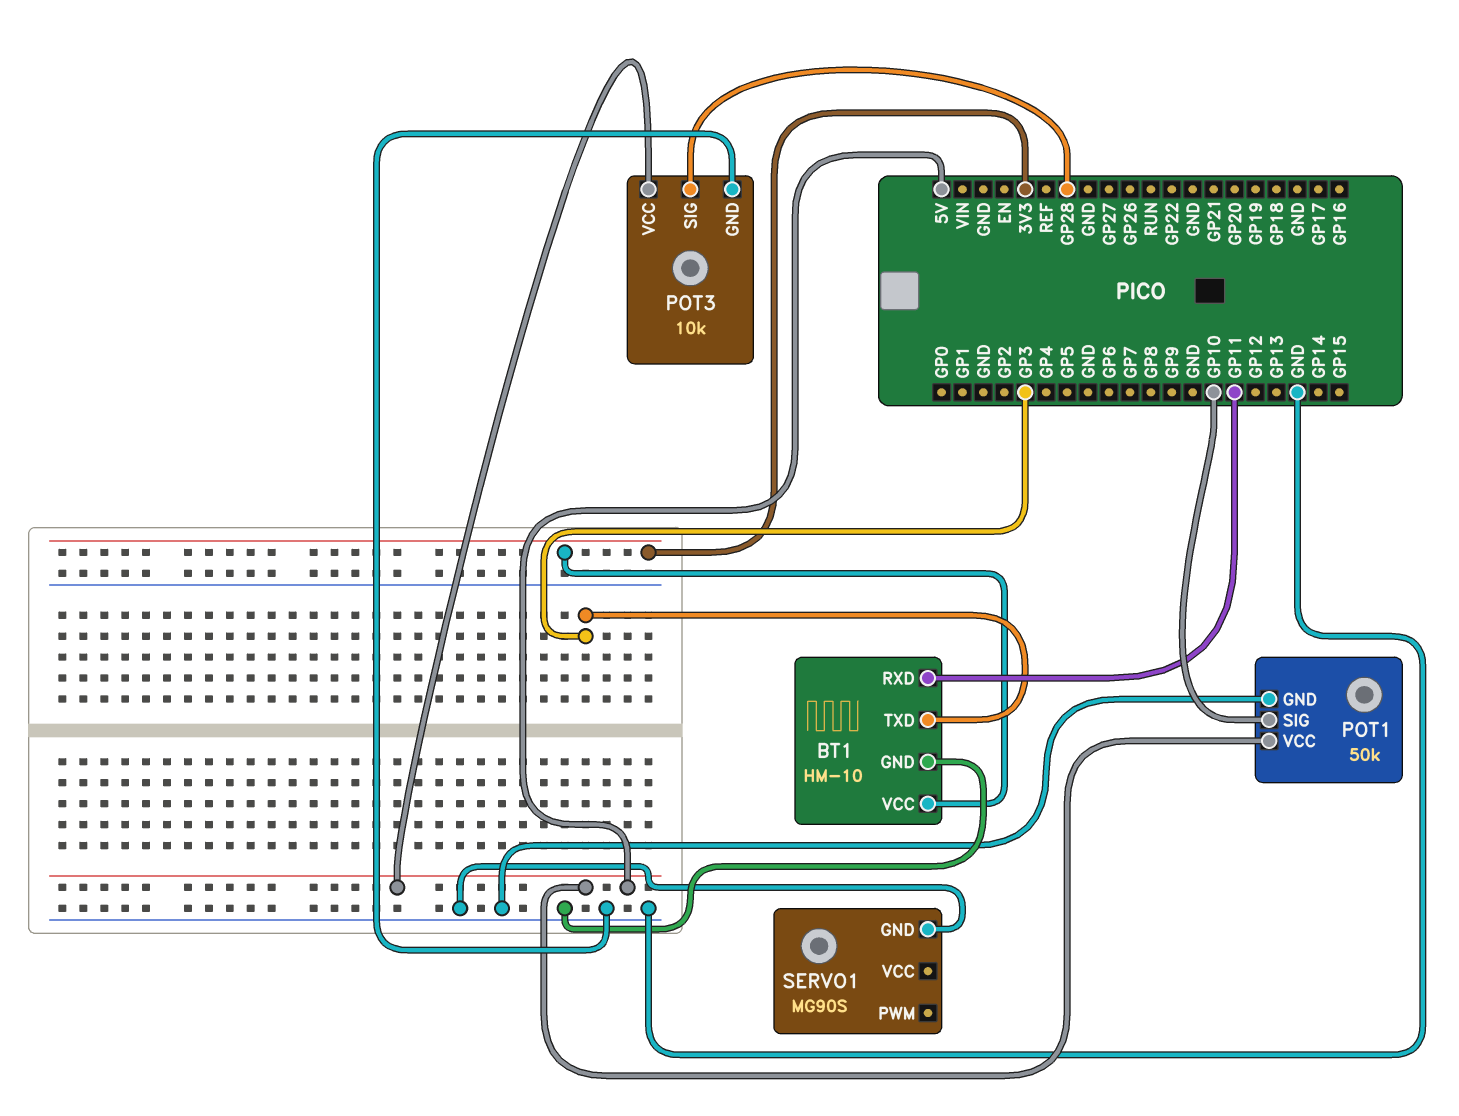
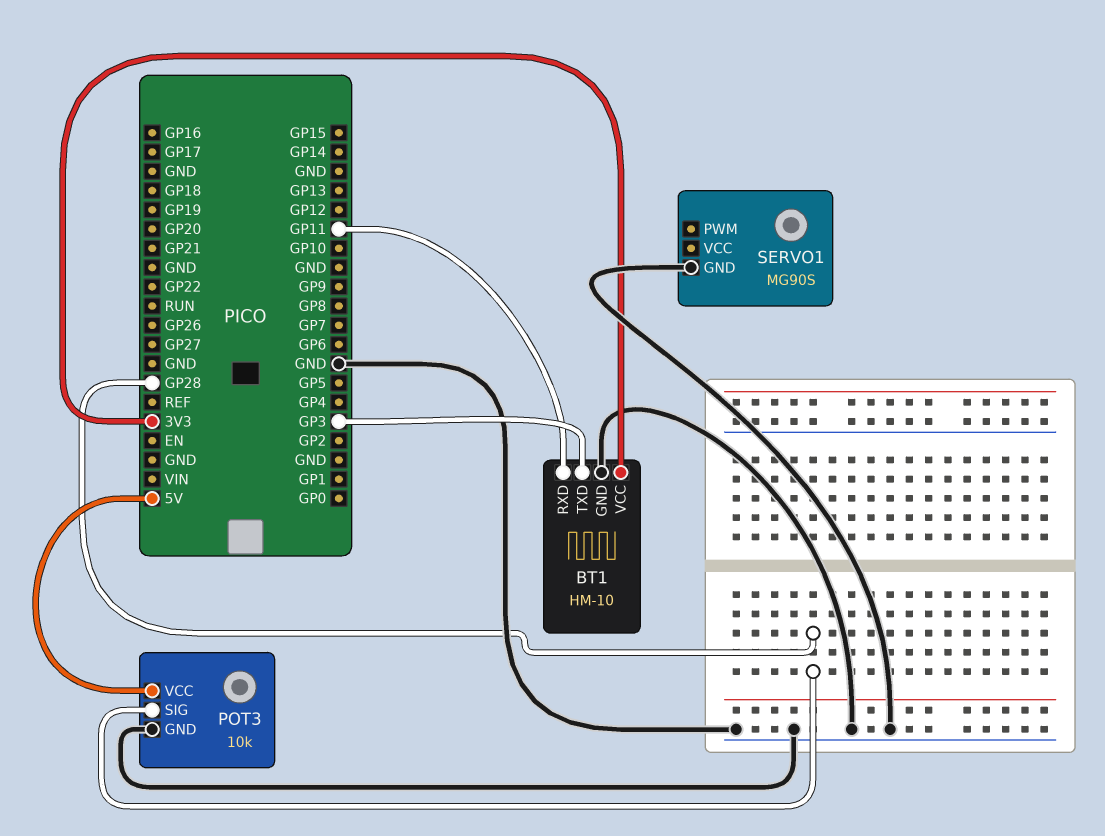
POT1: 50k -> none
POT1 pin GND: GND -> none
POT1 pin SIG: GP10 -> none
POT1 pin VCC: 5V -> none

